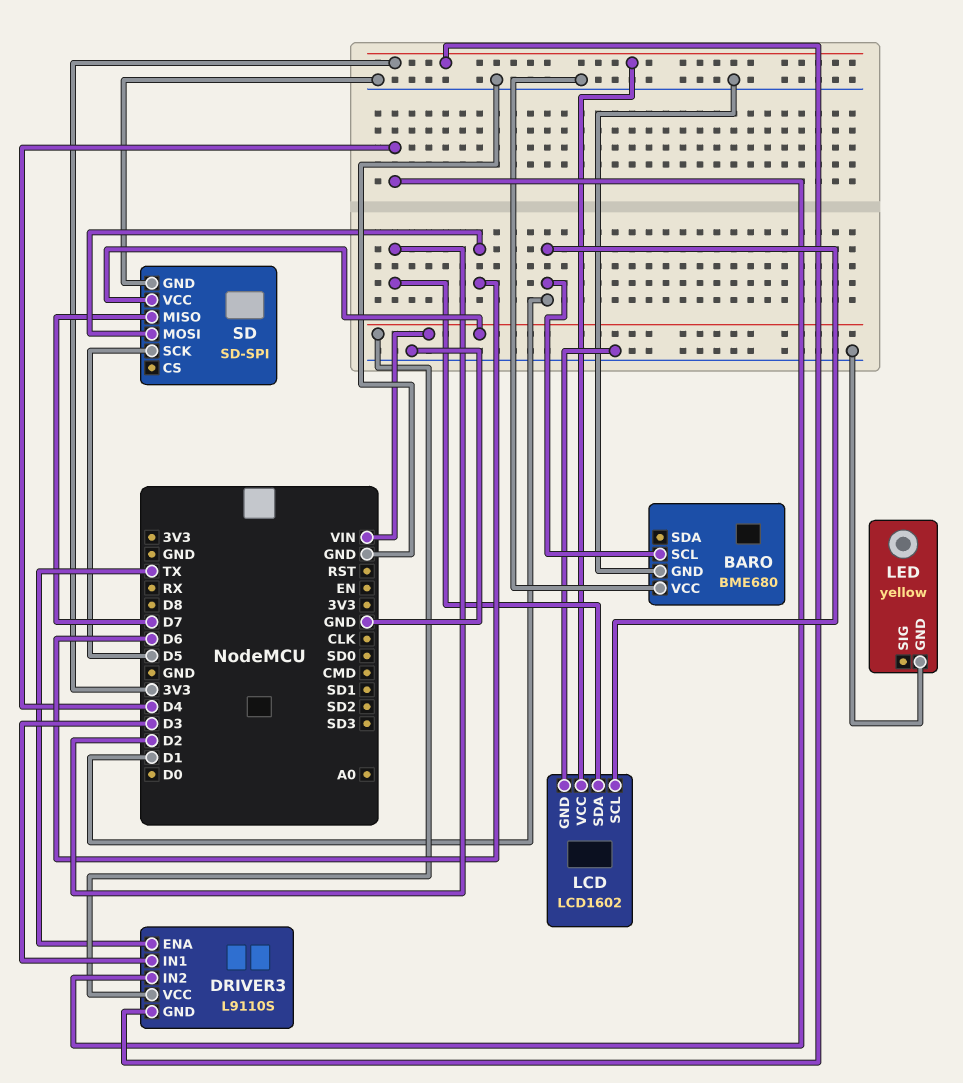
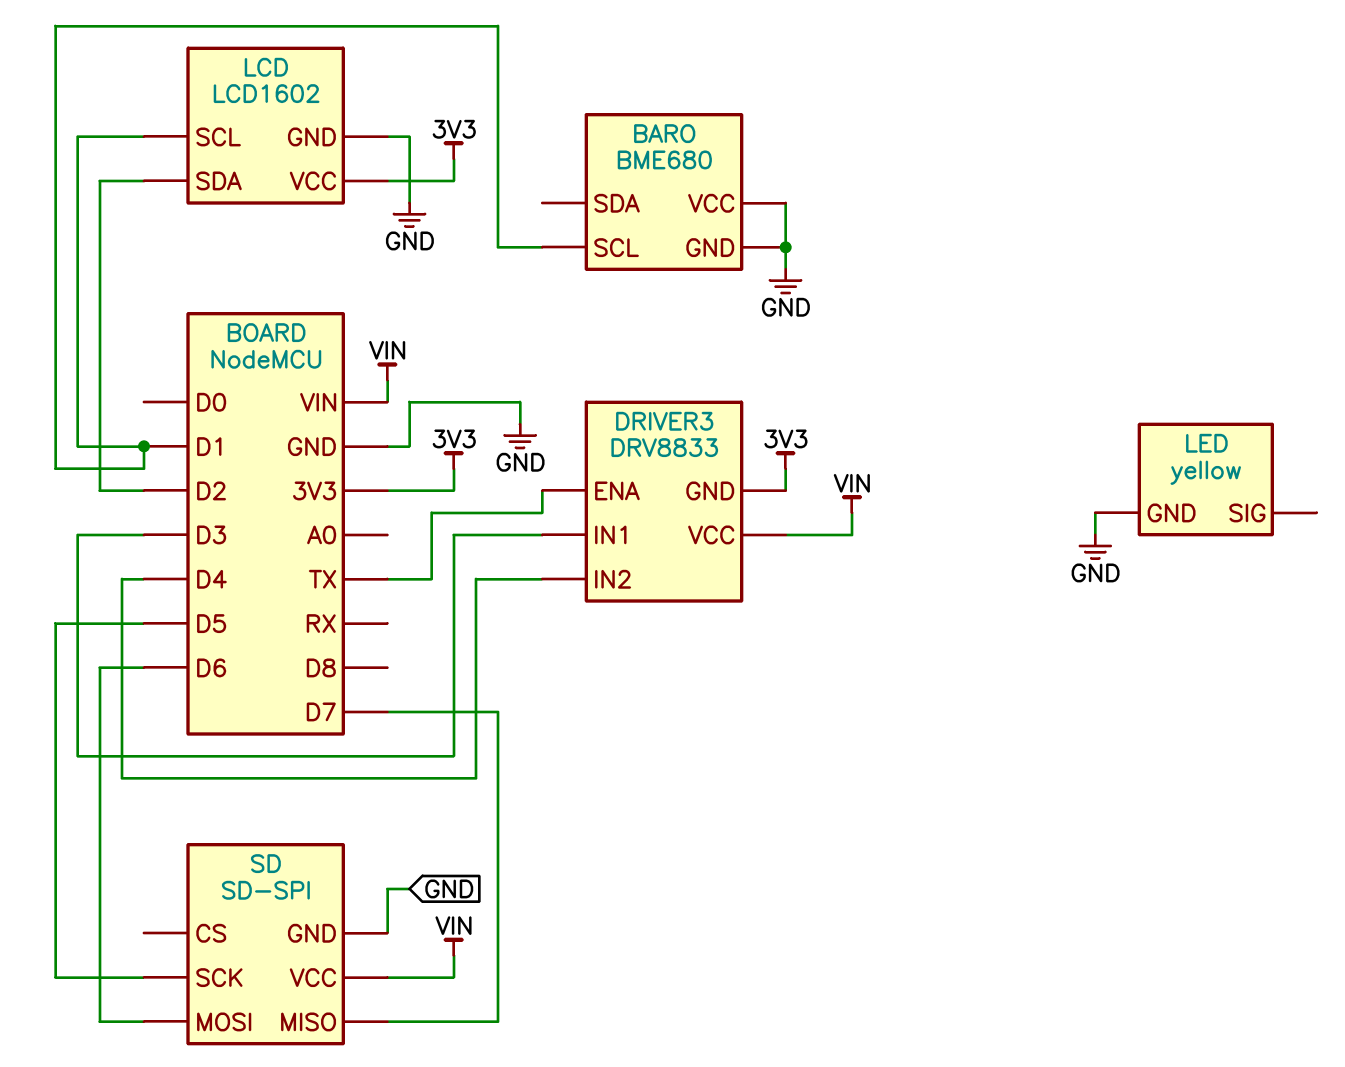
DRIVER3: L9110S -> DRV8833

